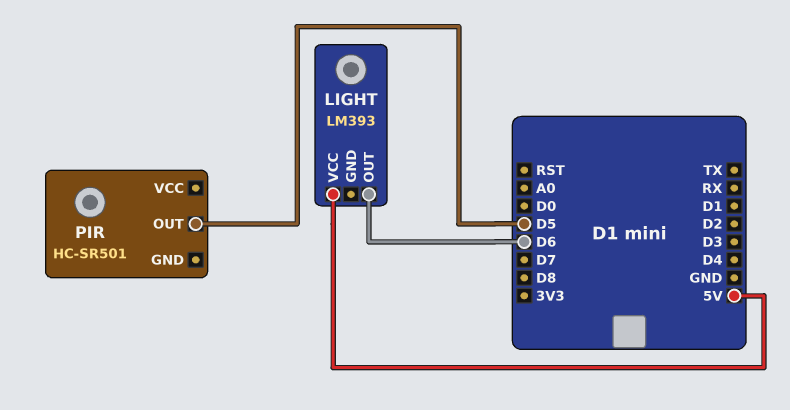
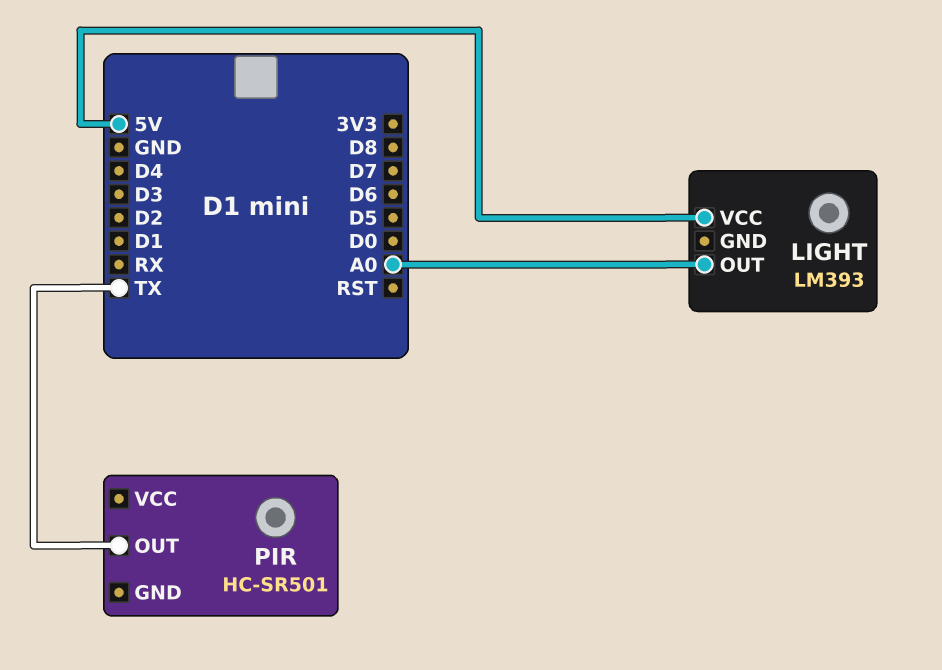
LIGHT pin OUT: D6 -> A0
PIR pin OUT: D5 -> TX

